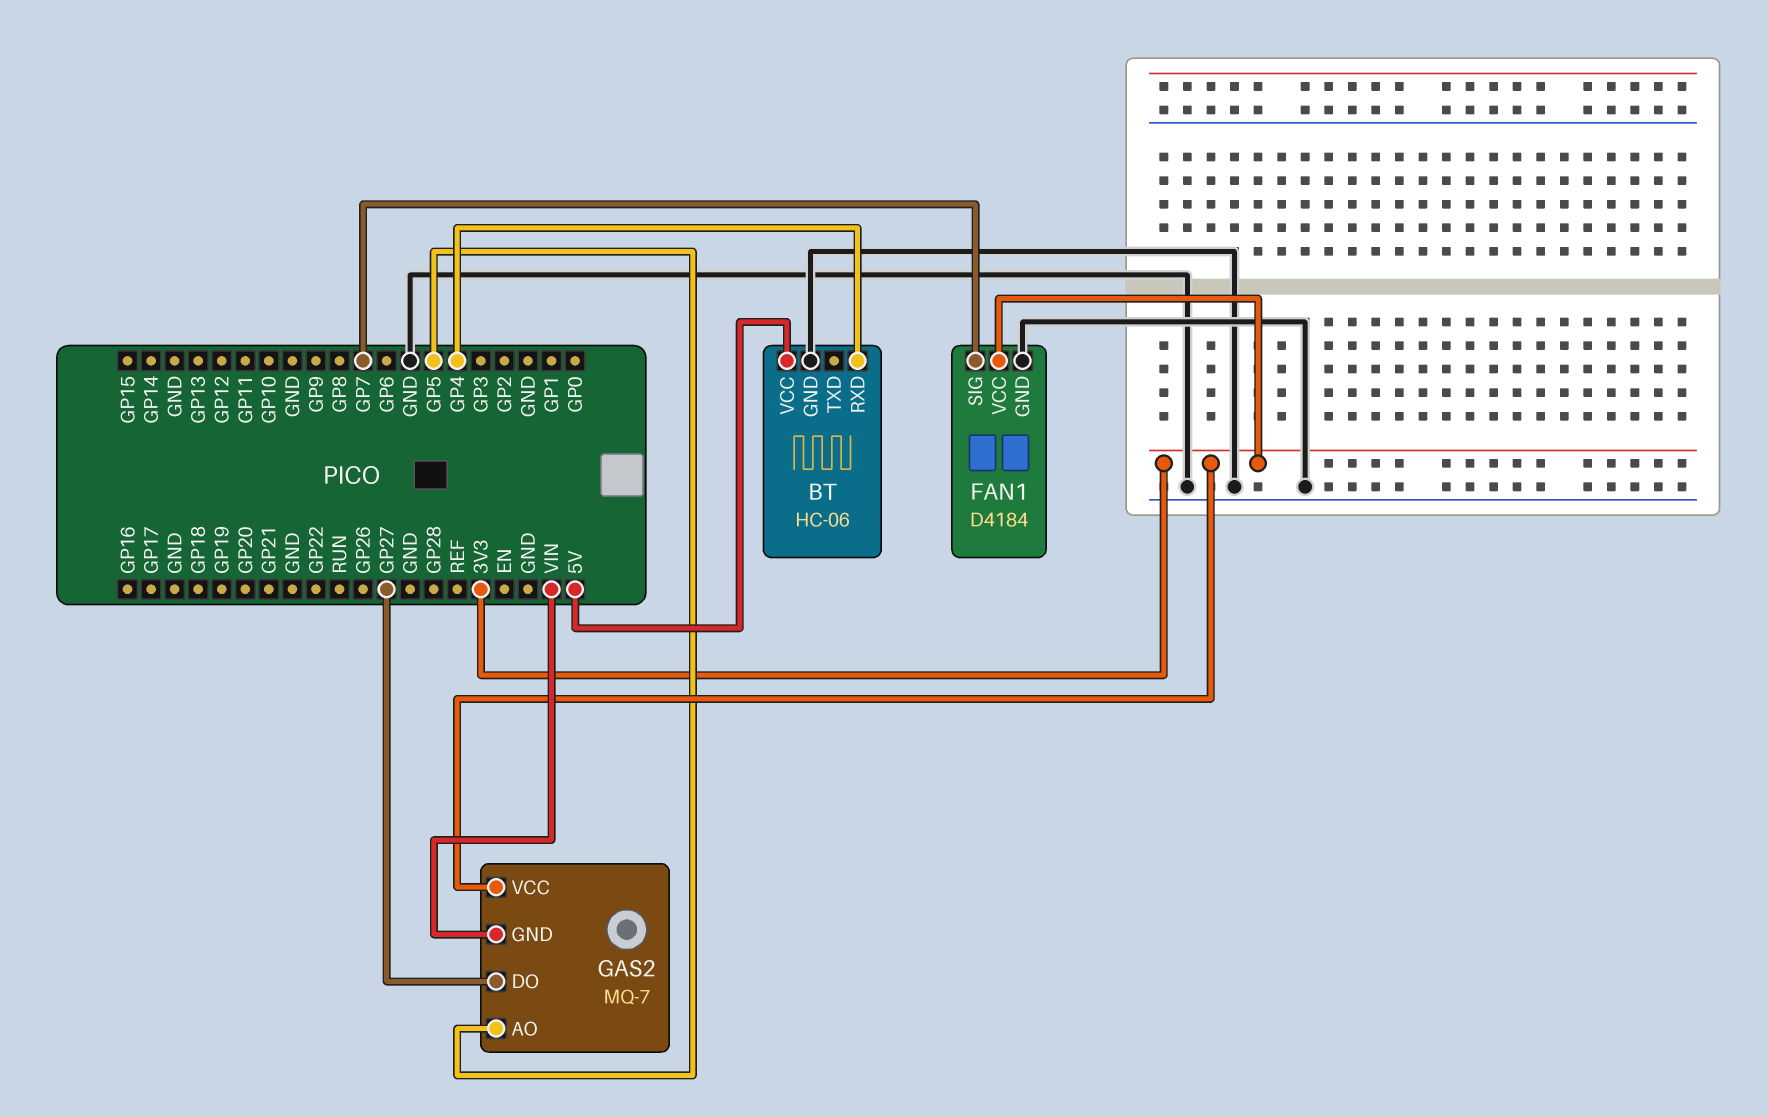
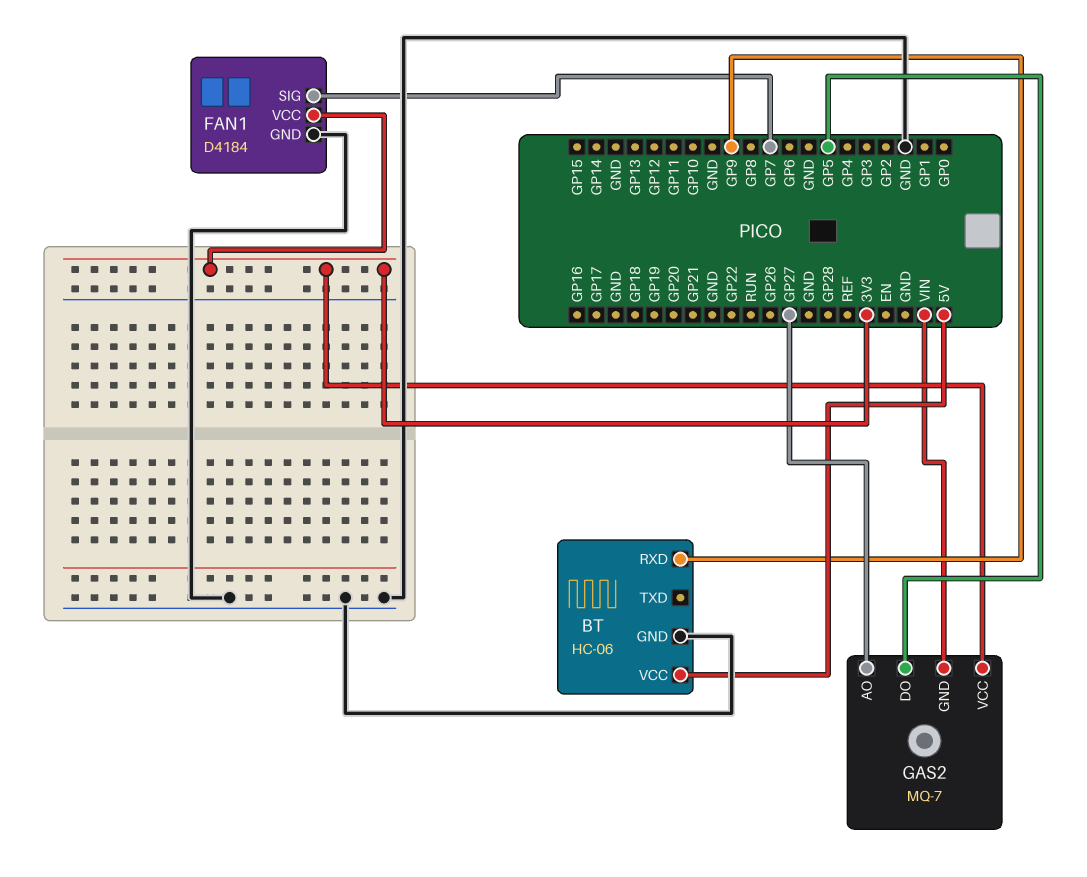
BT pin RXD: GP4 -> GP9
GAS2 pin AO: GP5 -> GP27
GAS2 pin DO: GP27 -> GP5

